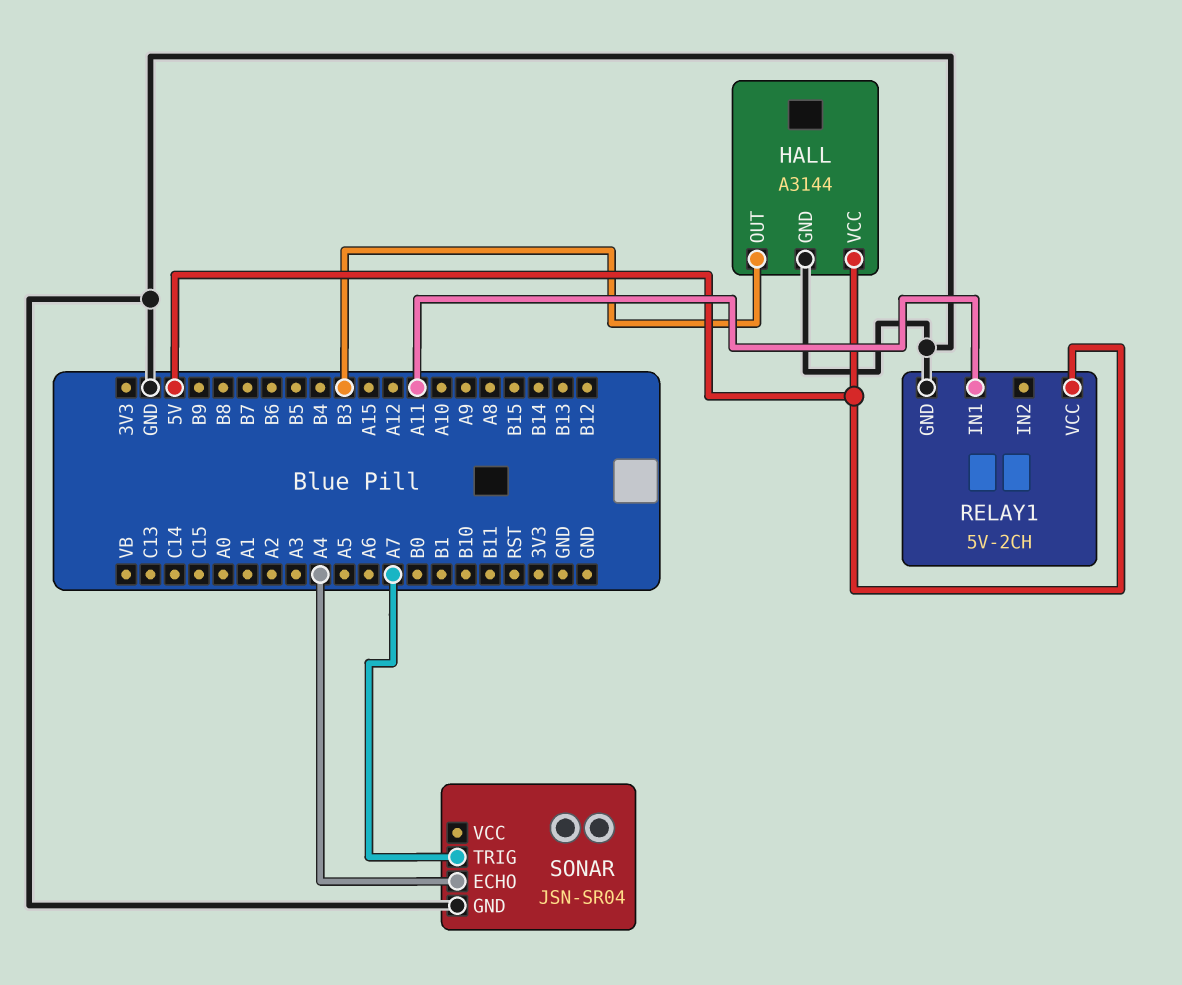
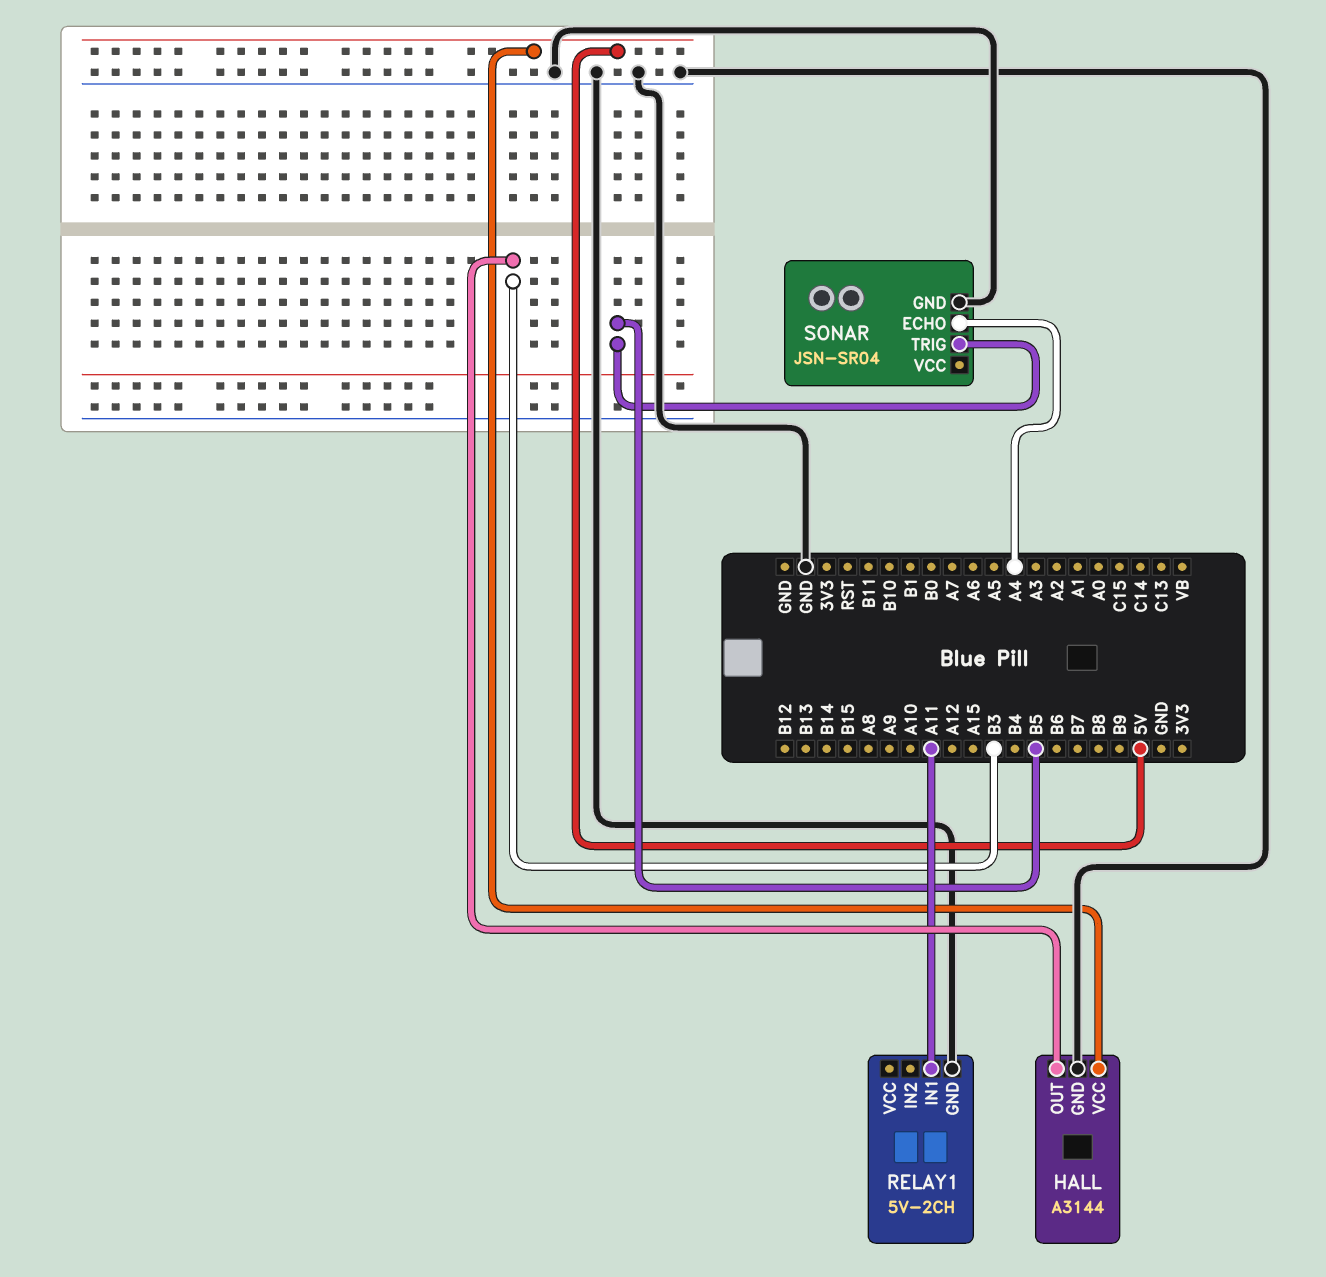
RELAY1 pin VCC: 5V -> none
SONAR pin TRIG: A7 -> B5

